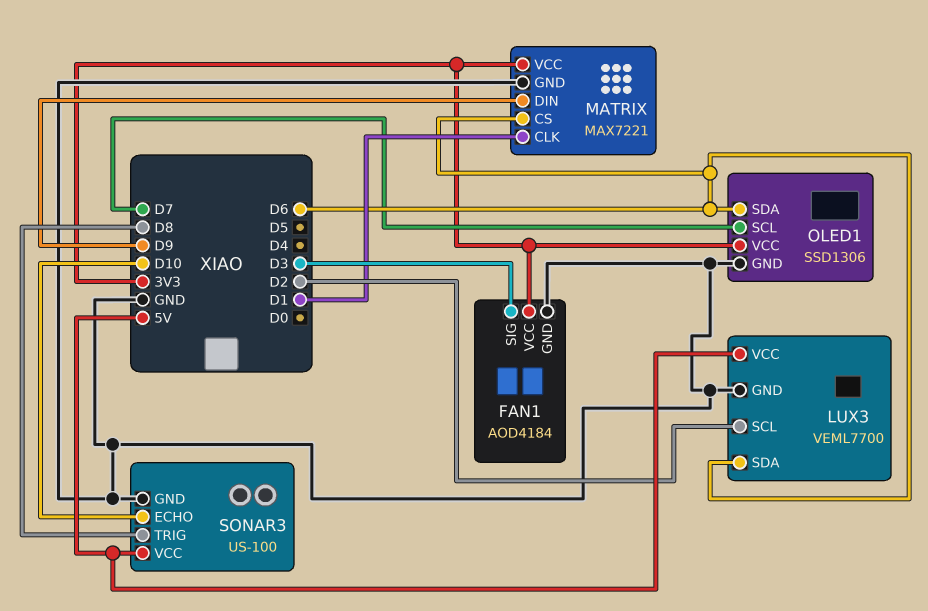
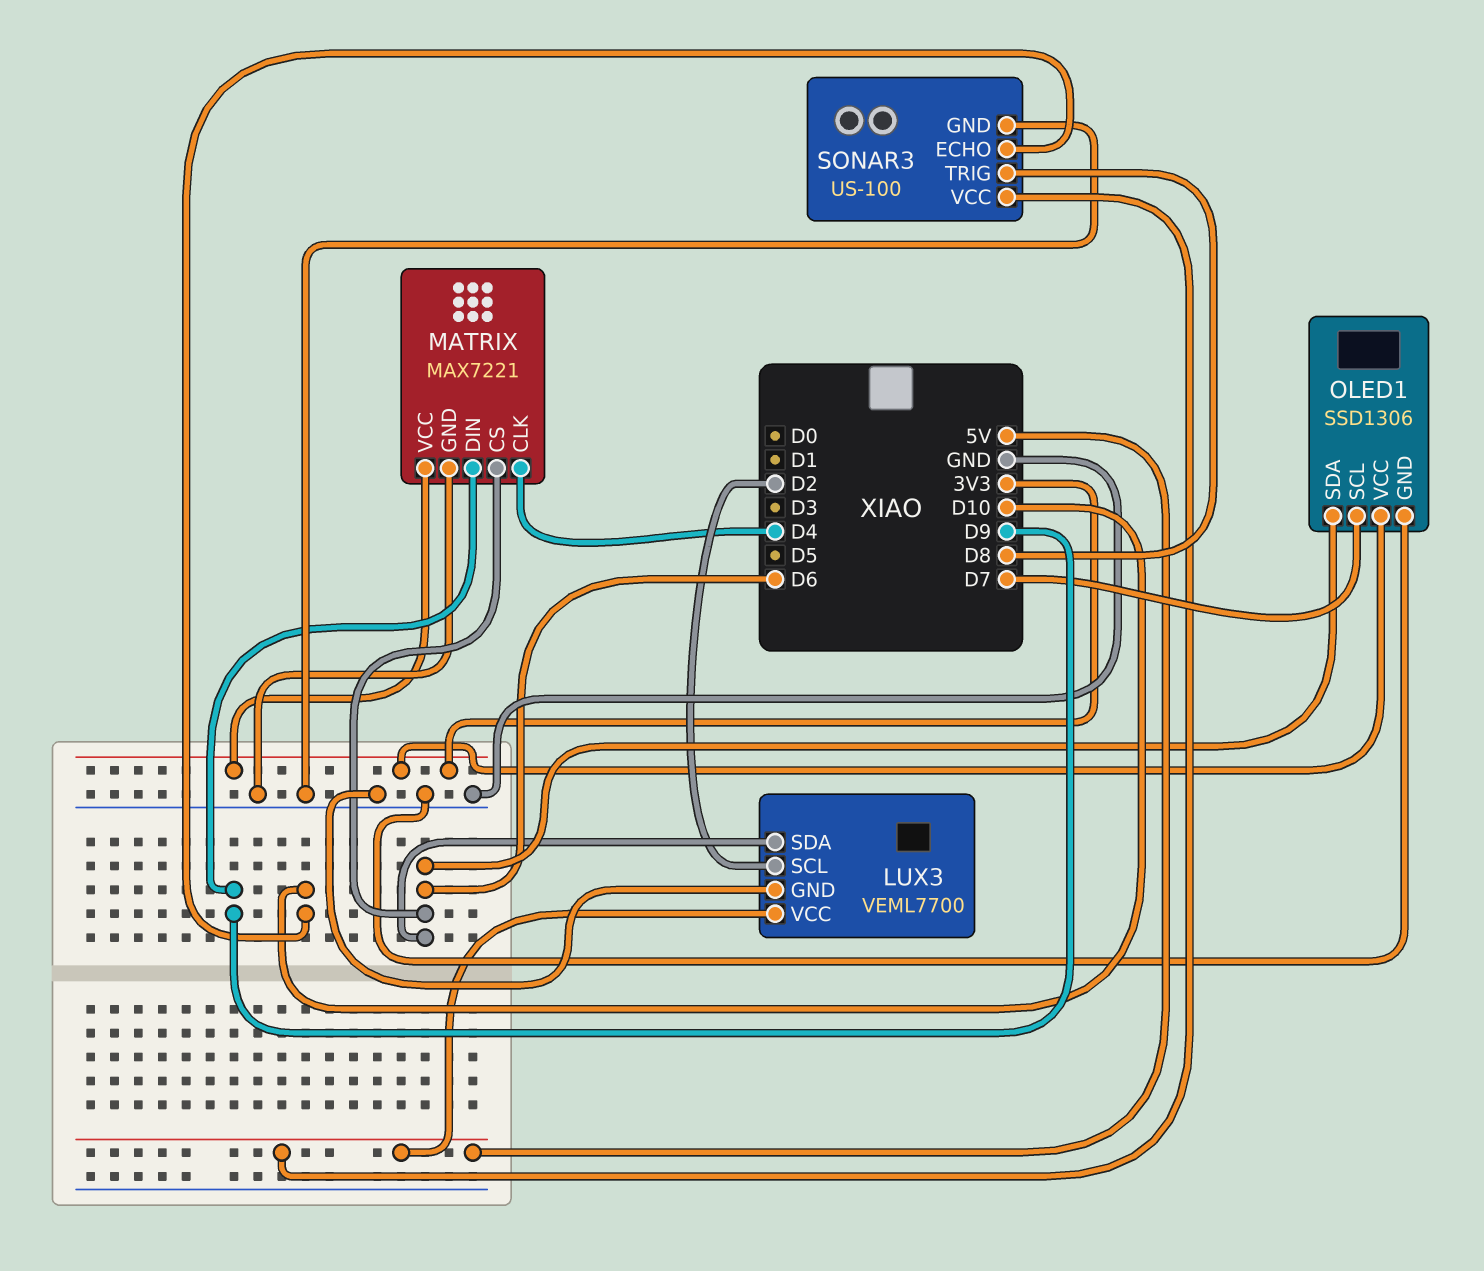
FAN1: AOD4184 -> none
FAN1 pin GND: GND -> none
FAN1 pin SIG: D3 -> none
FAN1 pin VCC: 3V3 -> none
MATRIX pin CLK: D1 -> D4

